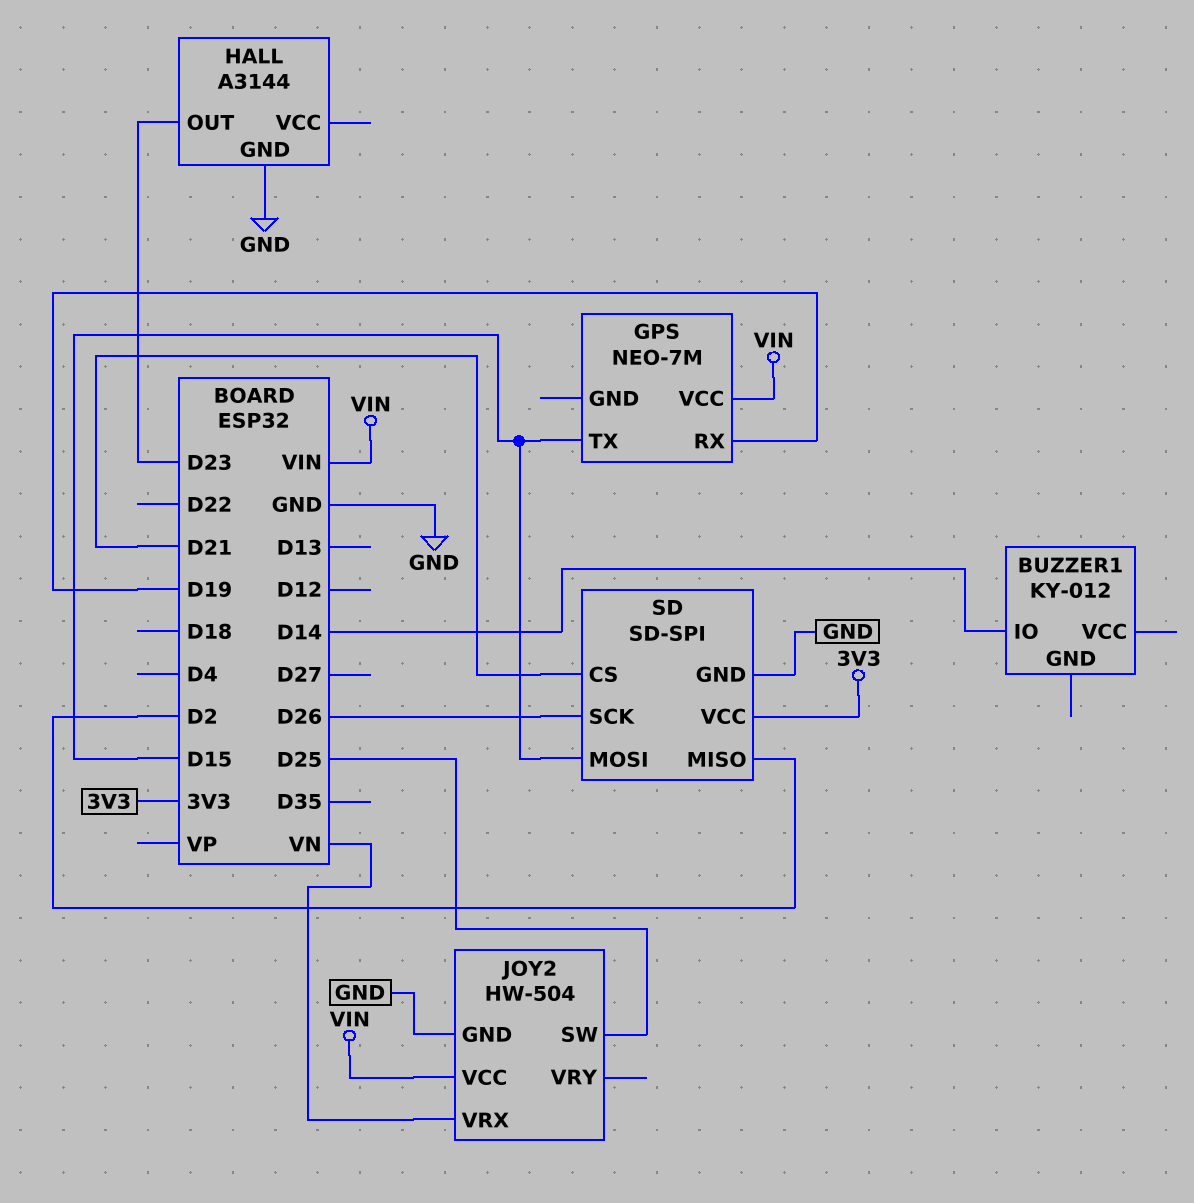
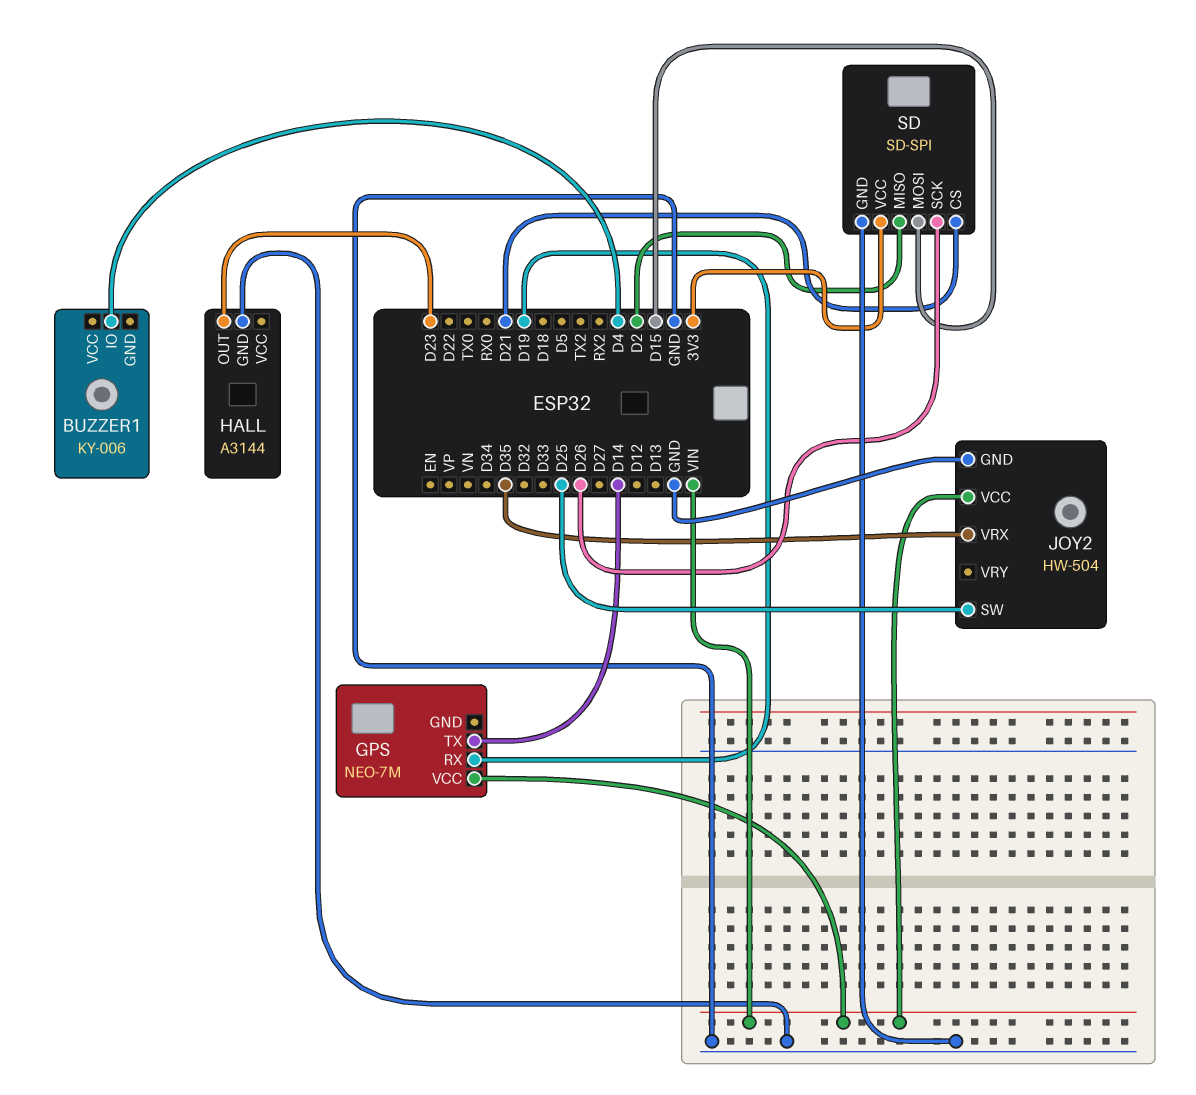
BUZZER1: KY-012 -> KY-006
BUZZER1 pin IO: D14 -> D4
GPS pin TX: D15 -> D14
JOY2 pin VRX: VN -> D35

